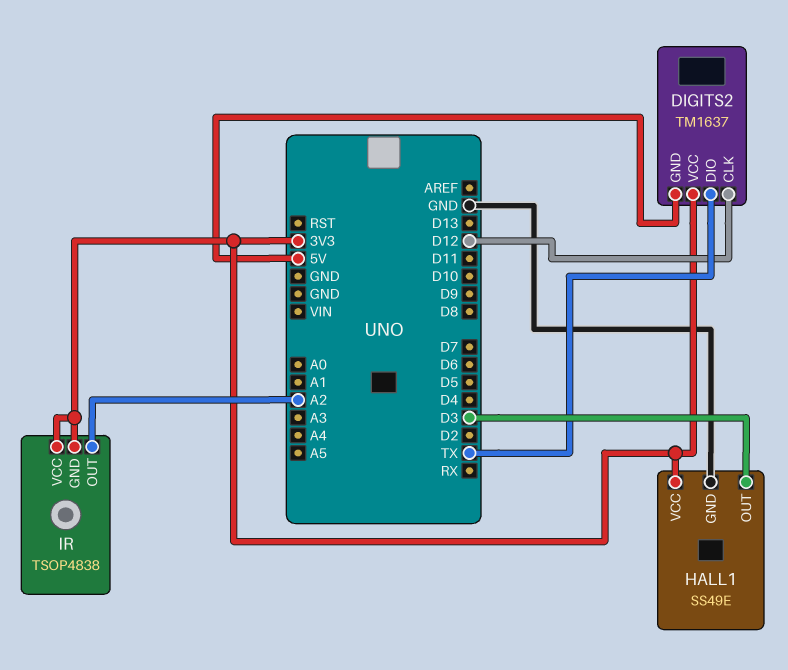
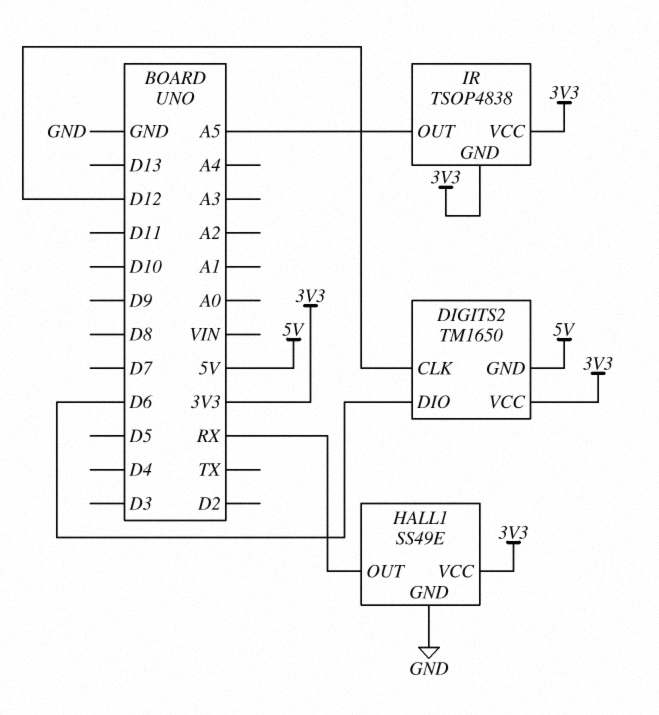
DIGITS2: TM1637 -> TM1650
DIGITS2 pin DIO: TX -> D6
HALL1 pin OUT: D3 -> RX
IR pin OUT: A2 -> A5

